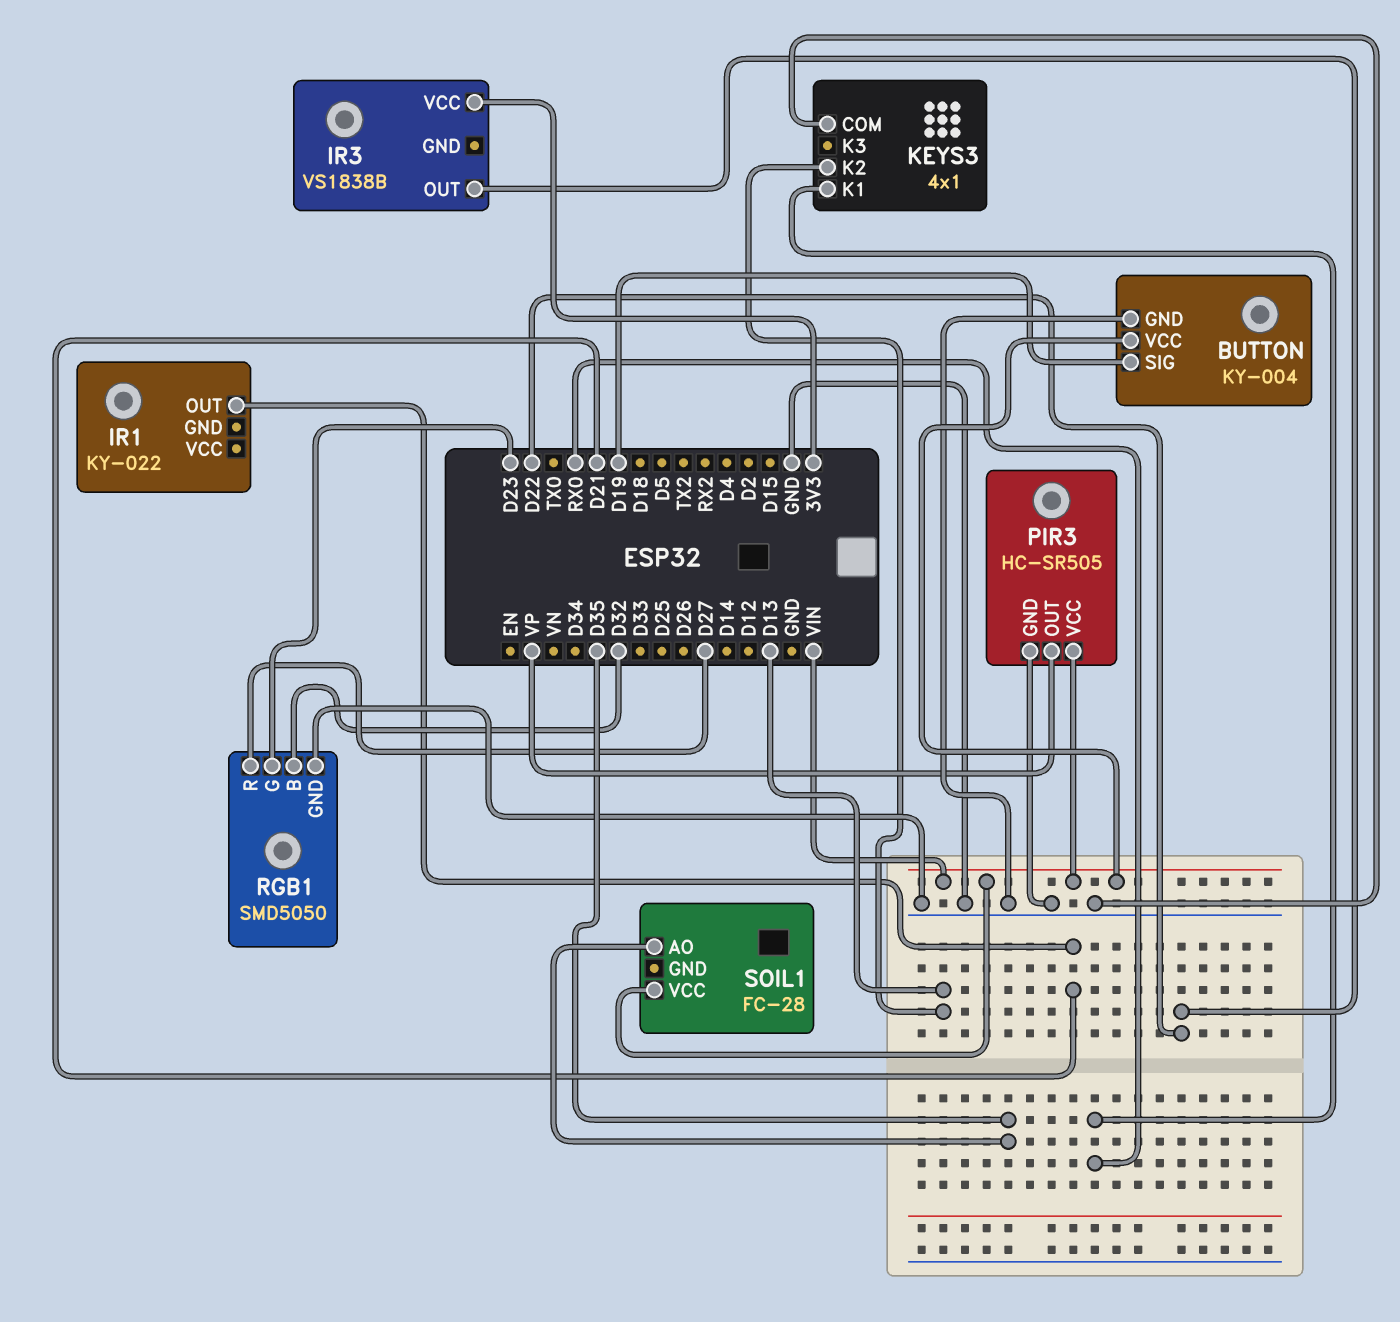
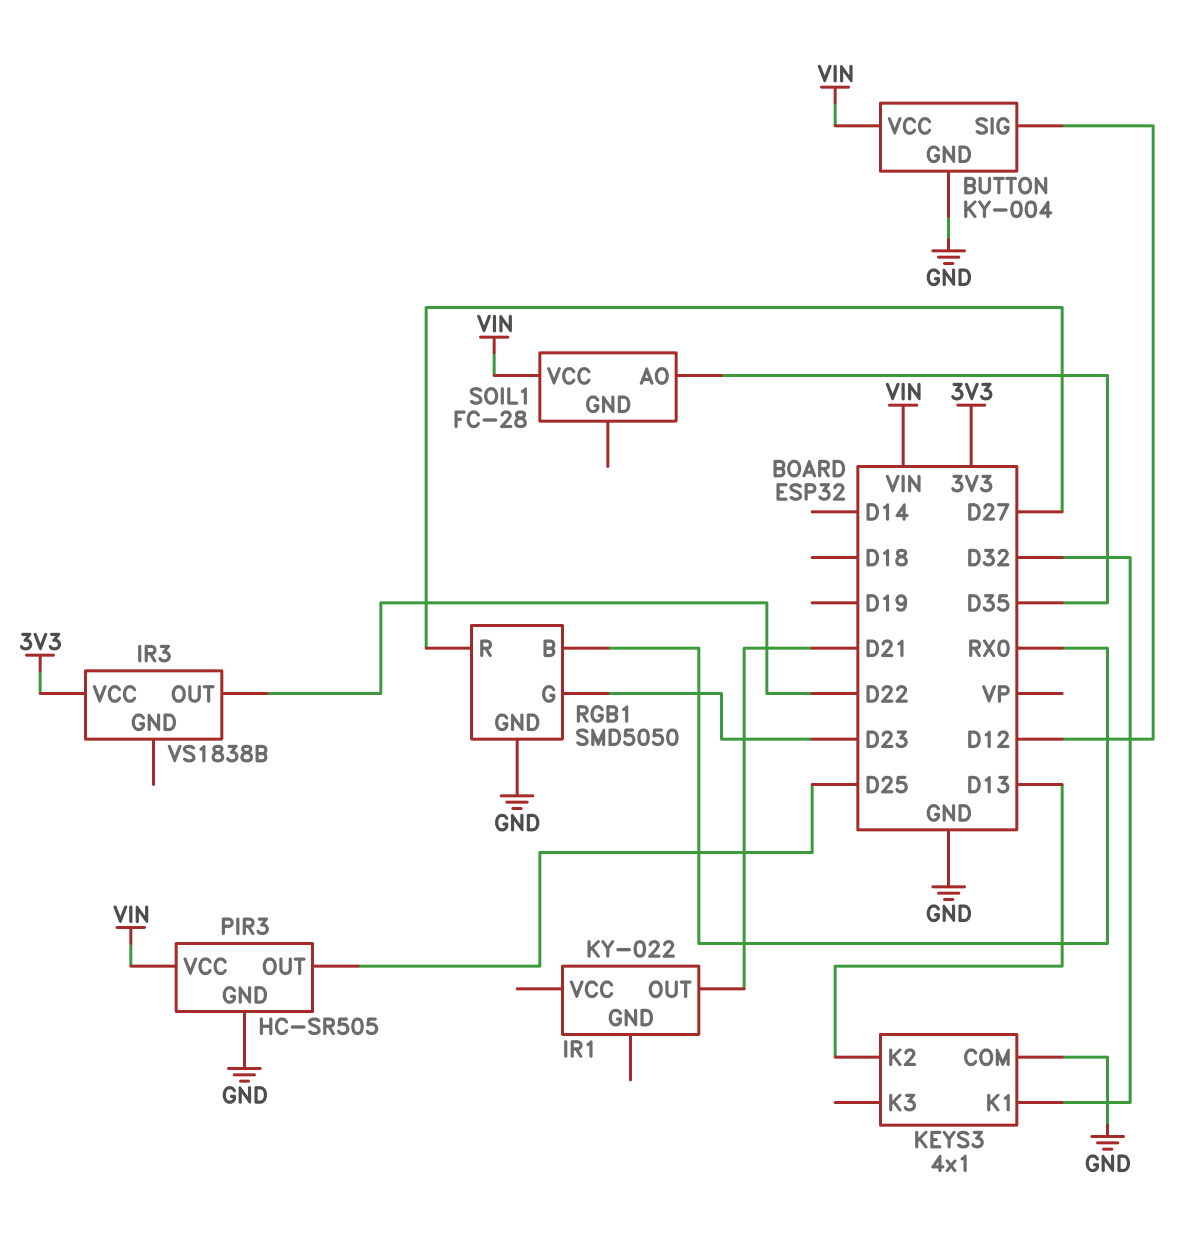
BUTTON pin SIG: D19 -> D12
KEYS3 pin K1: RX0 -> D32
PIR3 pin OUT: VP -> D25
RGB1 pin B: D32 -> RX0

